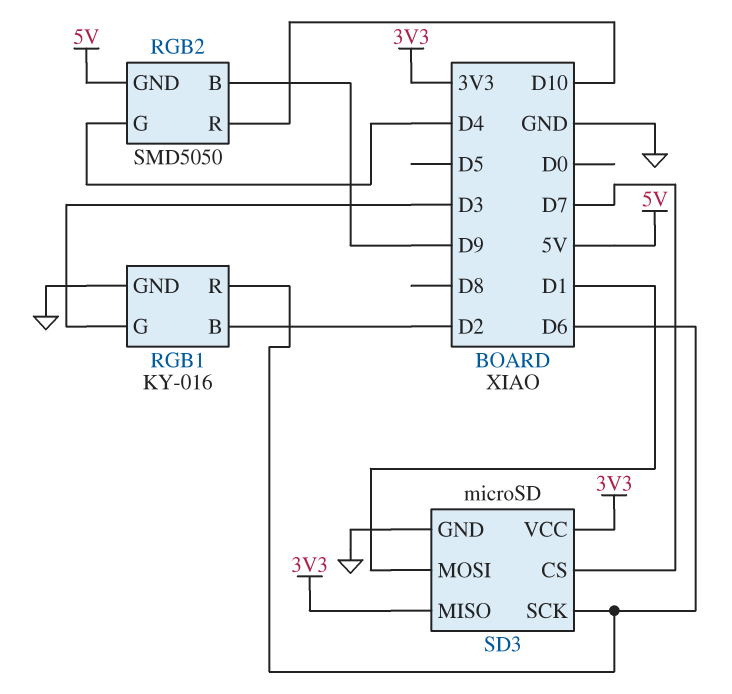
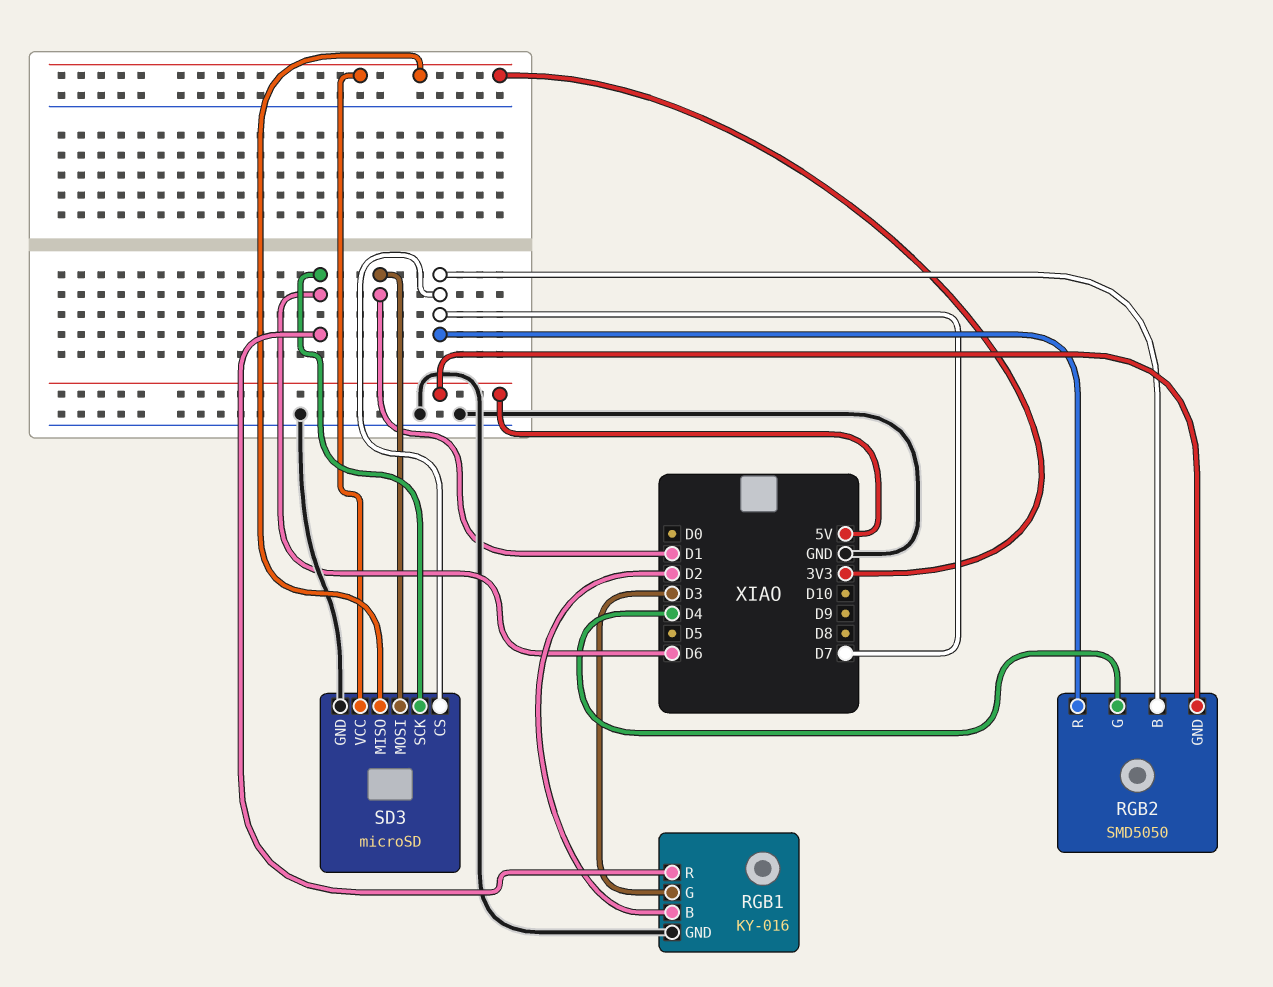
RGB2 pin B: D9 -> D7
RGB2 pin R: D10 -> D7

